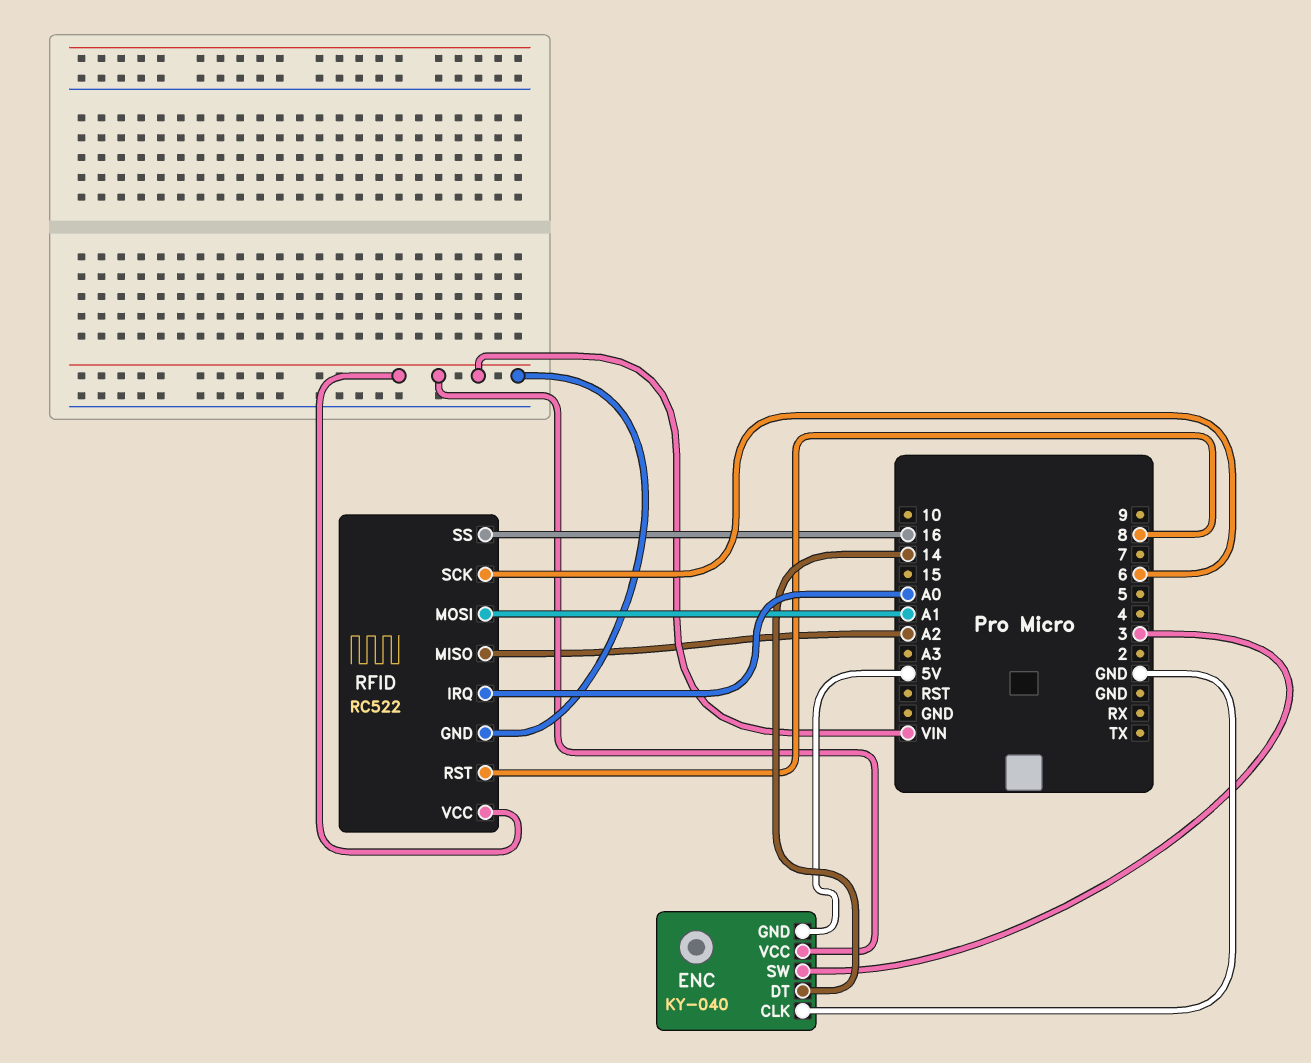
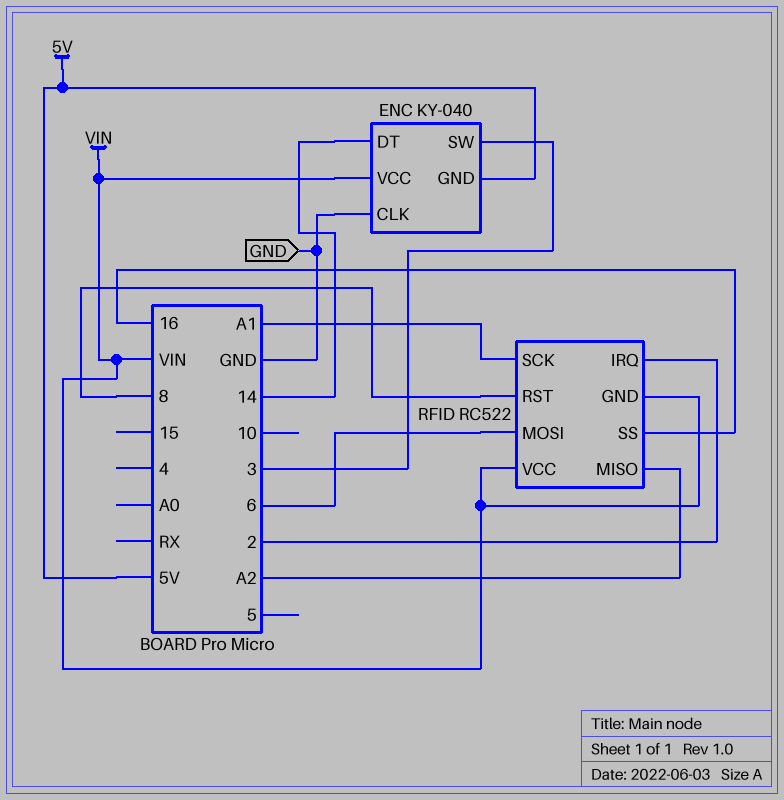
RFID pin IRQ: A0 -> 2
RFID pin MOSI: A1 -> 6
RFID pin SCK: 6 -> A1

